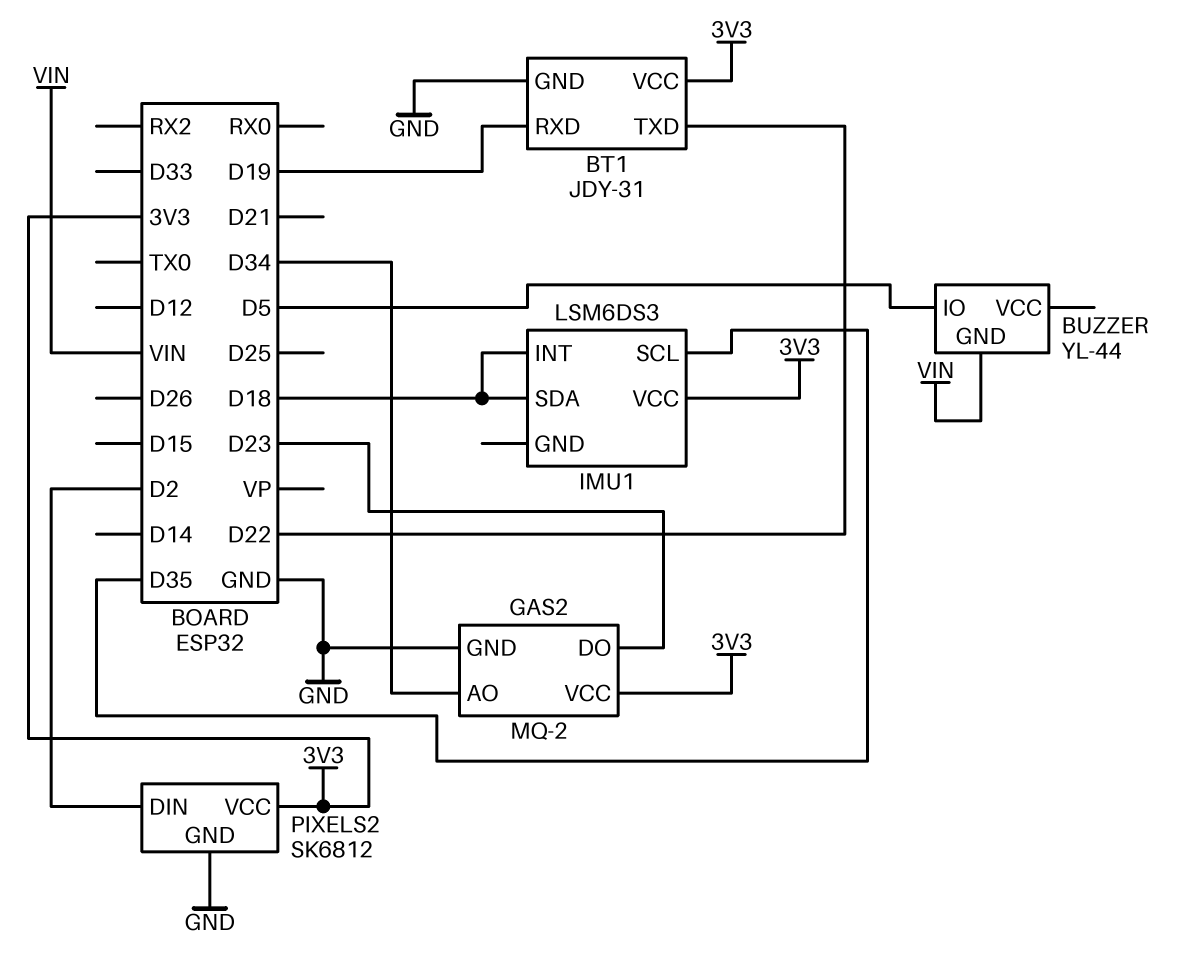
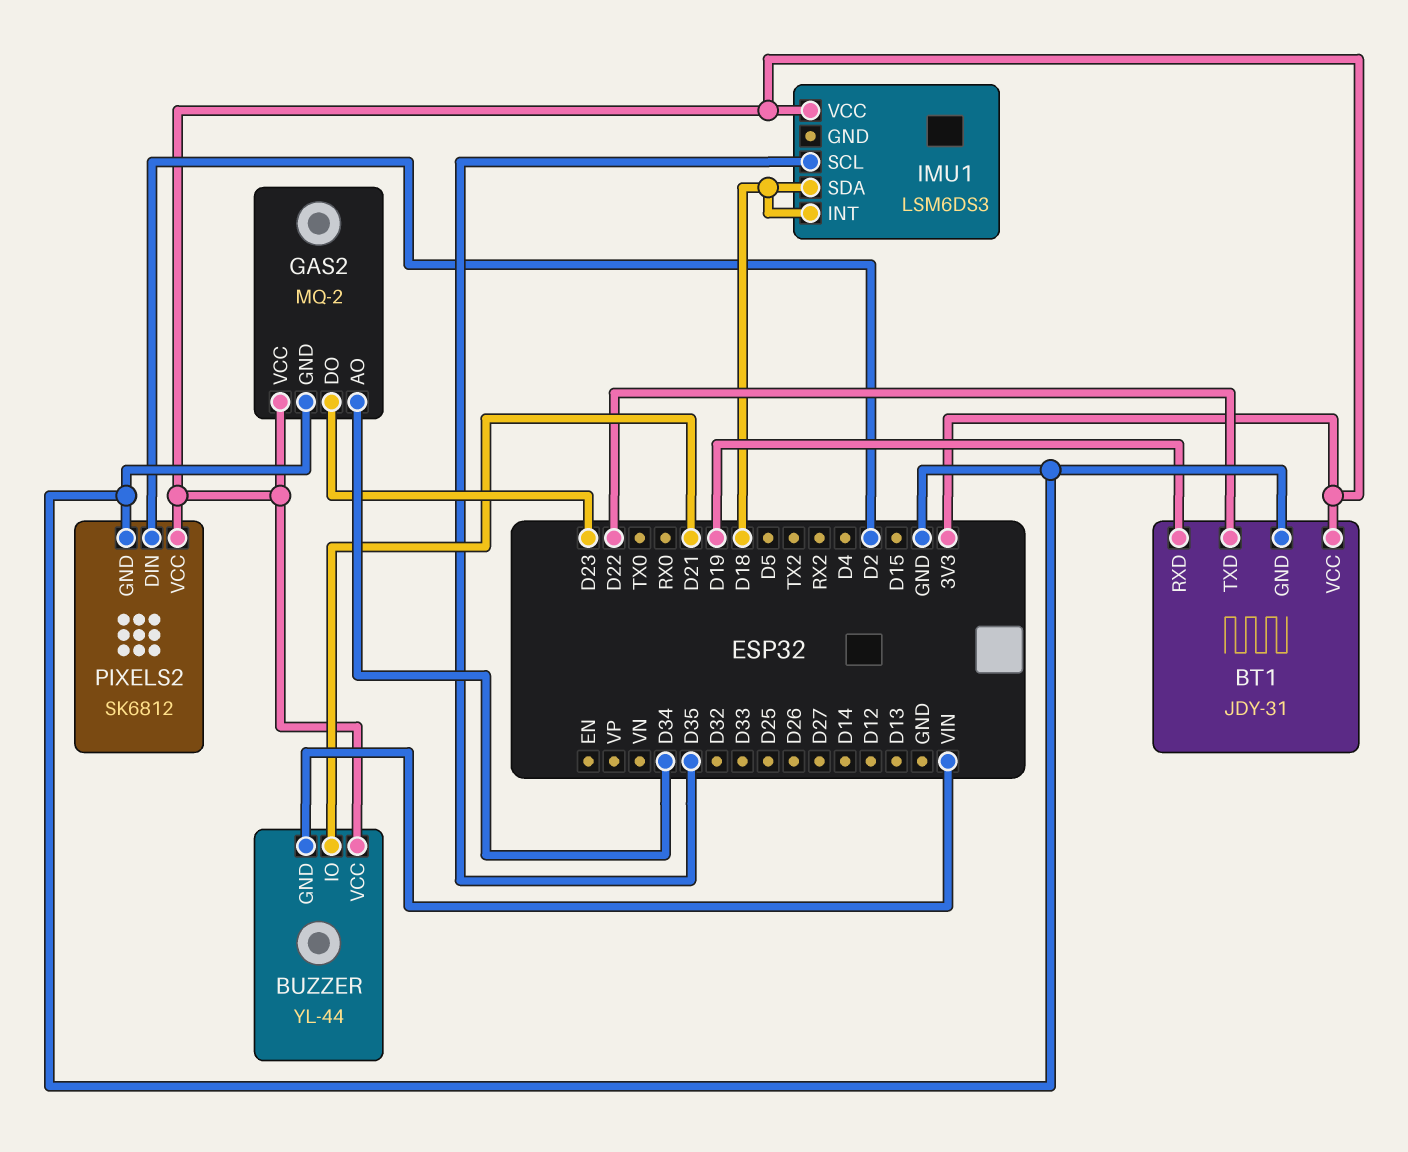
BUZZER pin IO: D5 -> D21
BUZZER pin VCC: none -> 3V3

